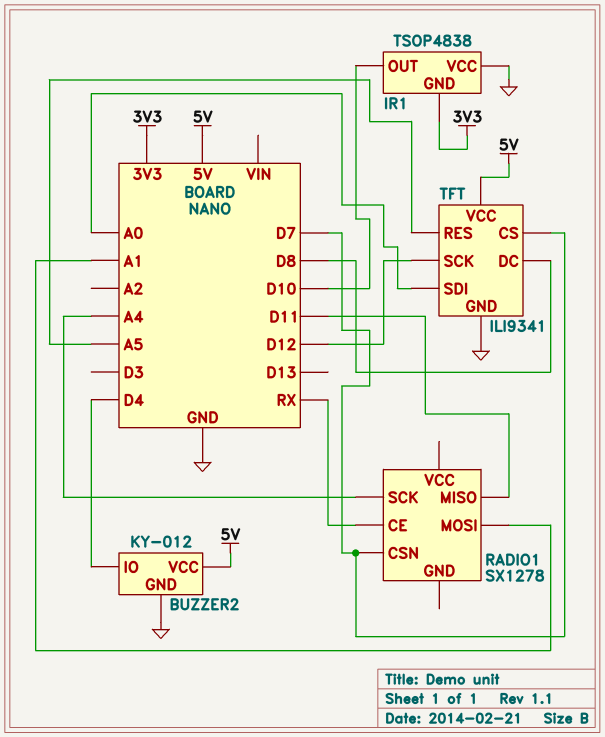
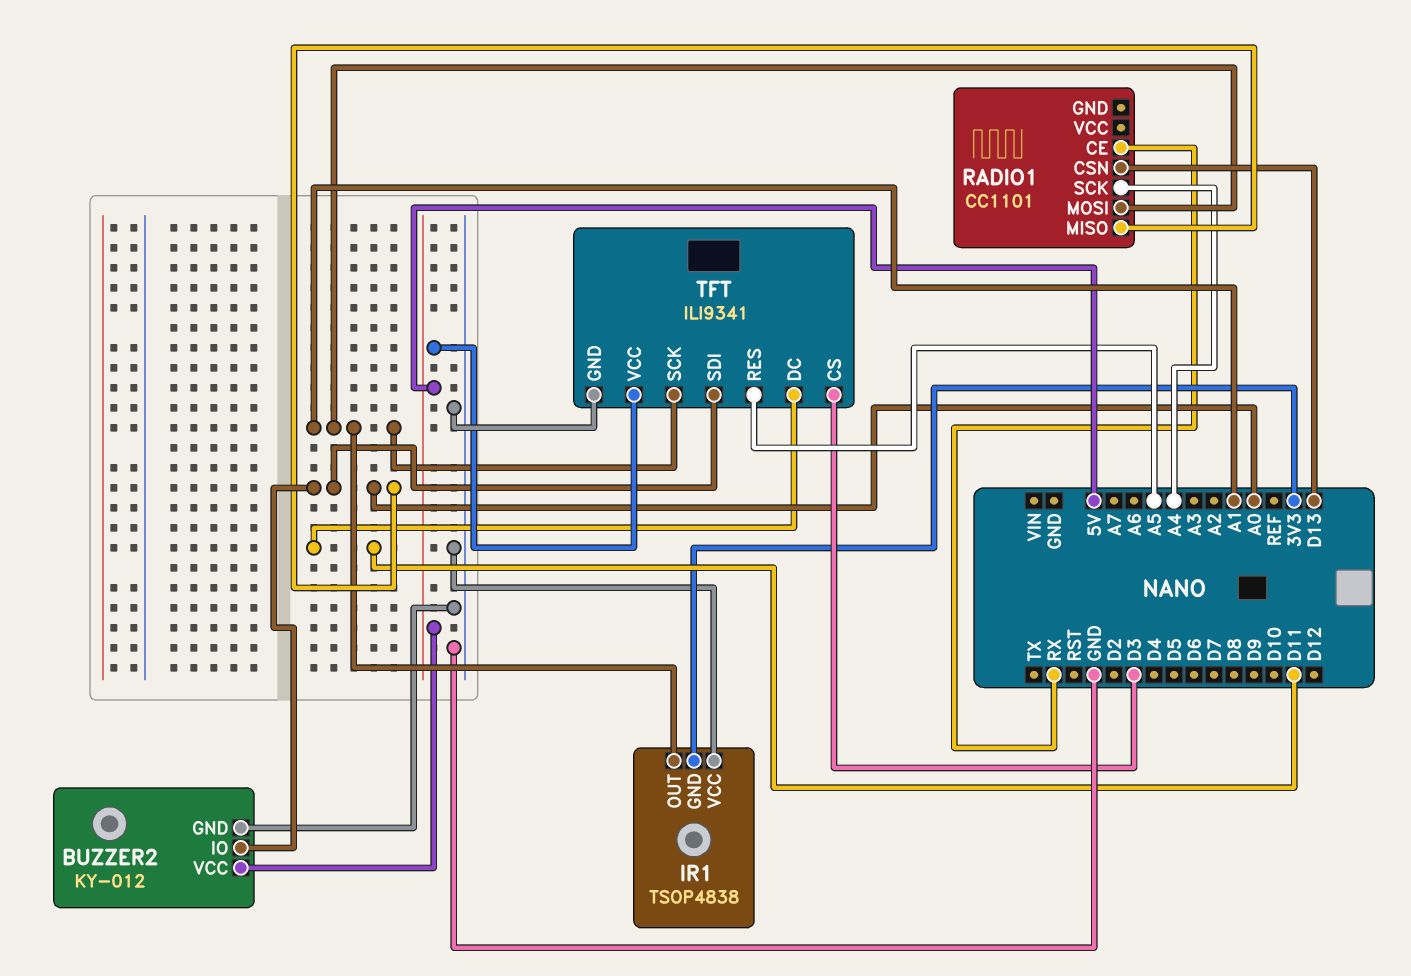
BUZZER2 pin IO: D4 -> A0
IR1 pin OUT: D10 -> A1
RADIO1: SX1278 -> CC1101
RADIO1 pin CSN: D7 -> D13
RADIO1 pin MISO: D11 -> A0
TFT pin CS: D7 -> D3
TFT pin DC: D8 -> D11
TFT pin SCK: D12 -> A1

